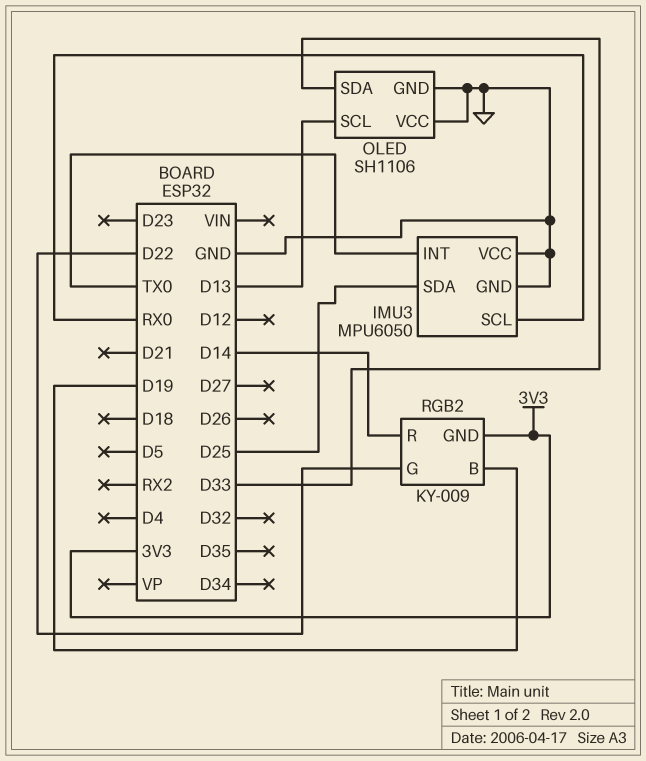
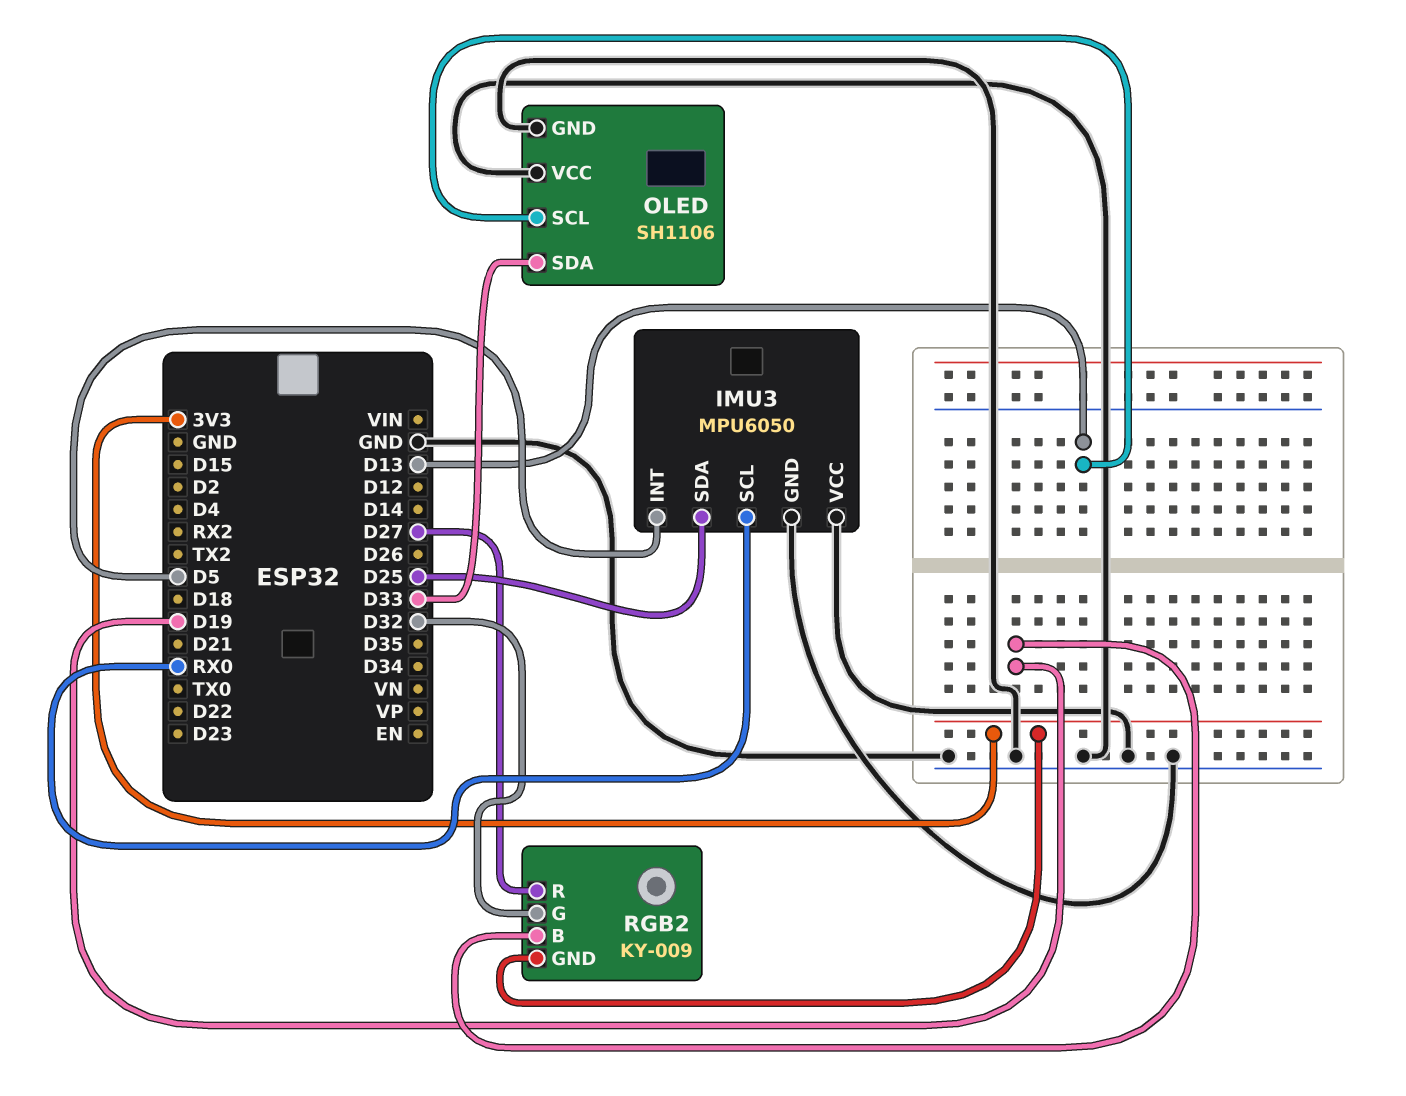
IMU3 pin INT: TX0 -> D5
RGB2 pin G: D22 -> D32
RGB2 pin R: D14 -> D27

